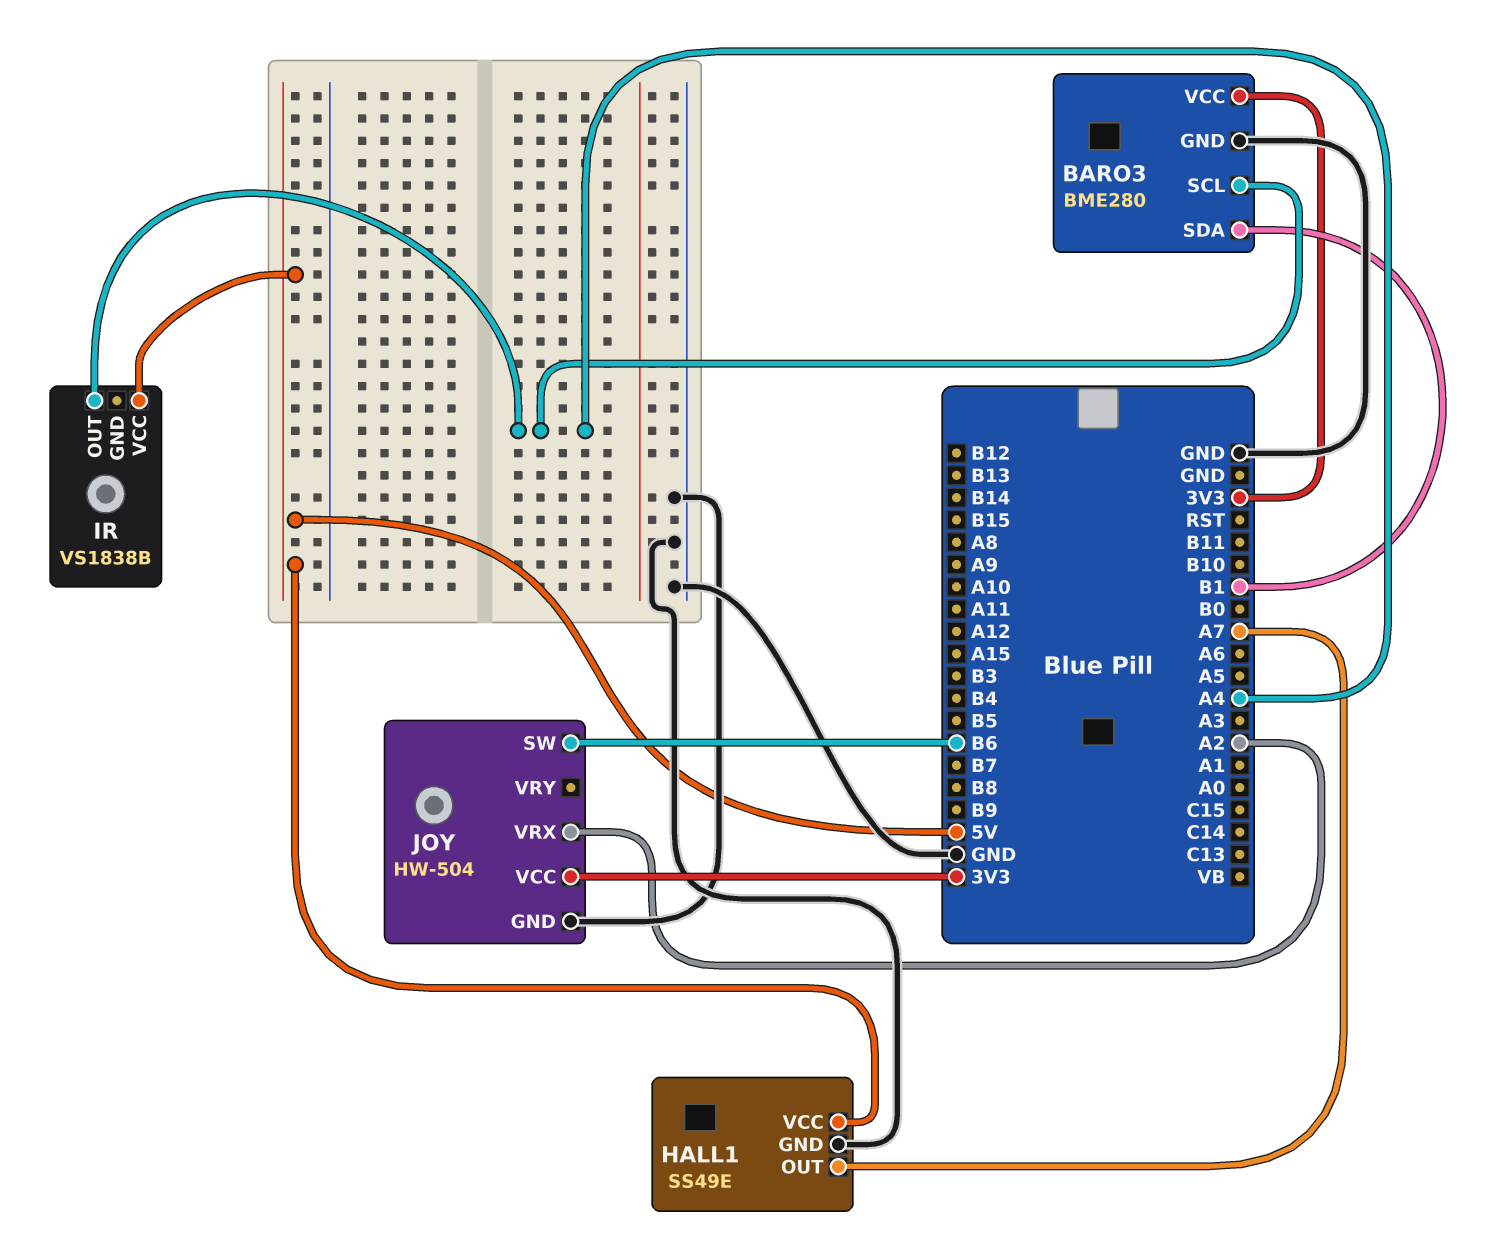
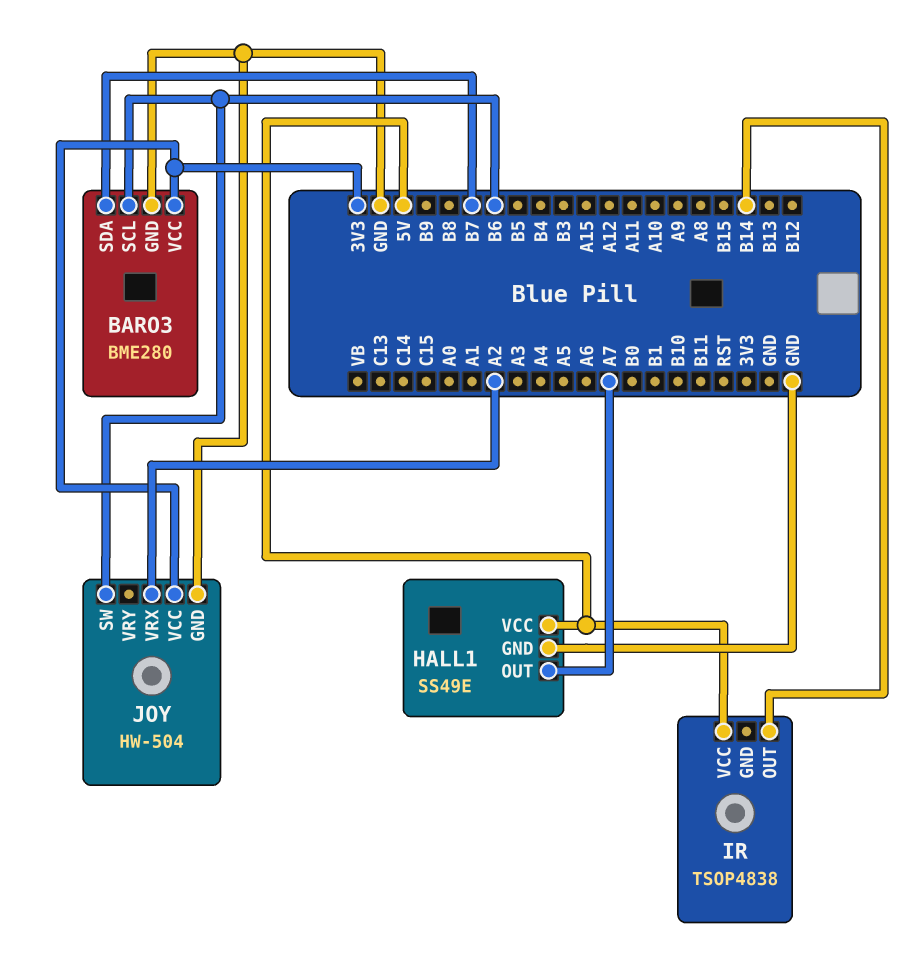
BARO3 pin SCL: A4 -> B6
BARO3 pin SDA: B1 -> B7
IR: VS1838B -> TSOP4838
IR pin OUT: A4 -> B14

